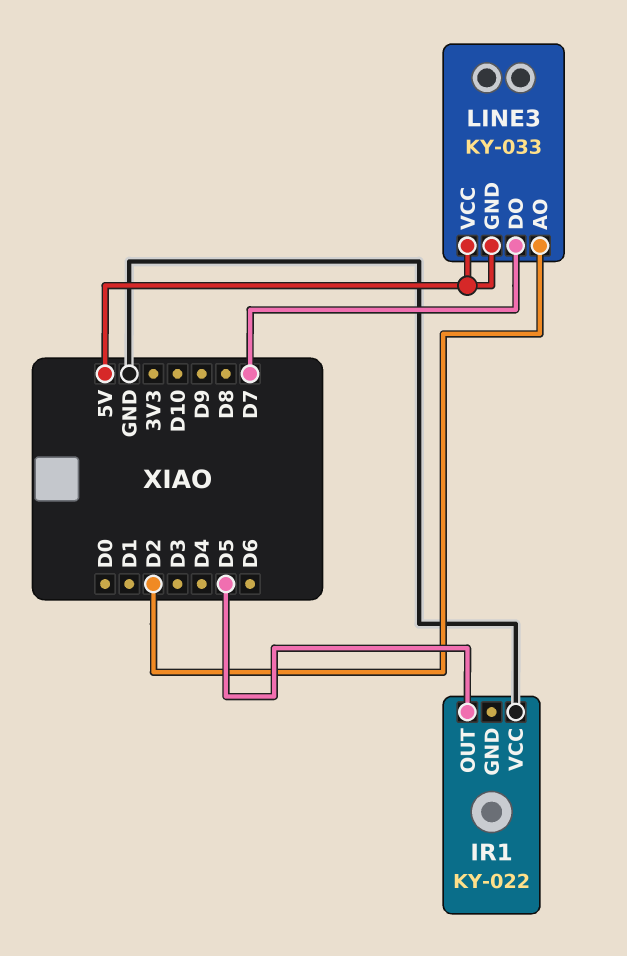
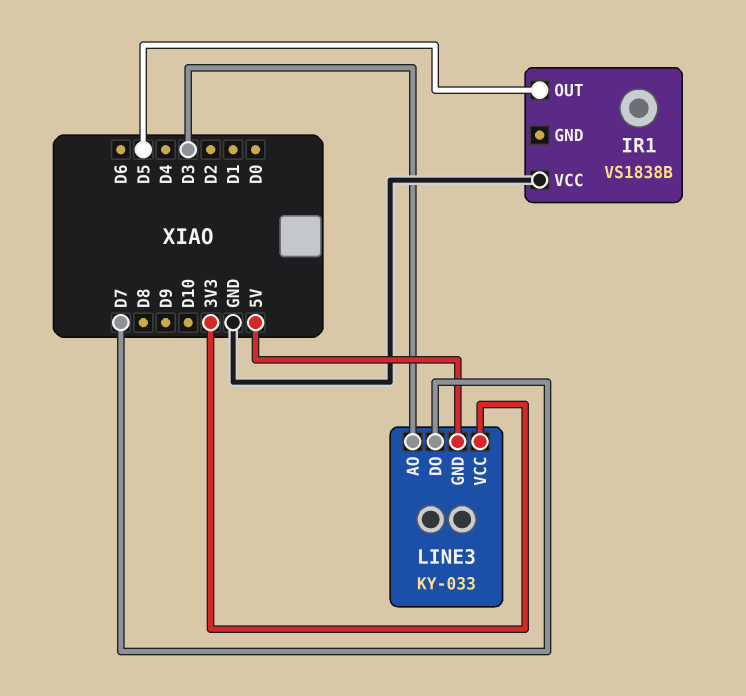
IR1: KY-022 -> VS1838B
LINE3 pin AO: D2 -> D3
LINE3 pin VCC: 5V -> 3V3

